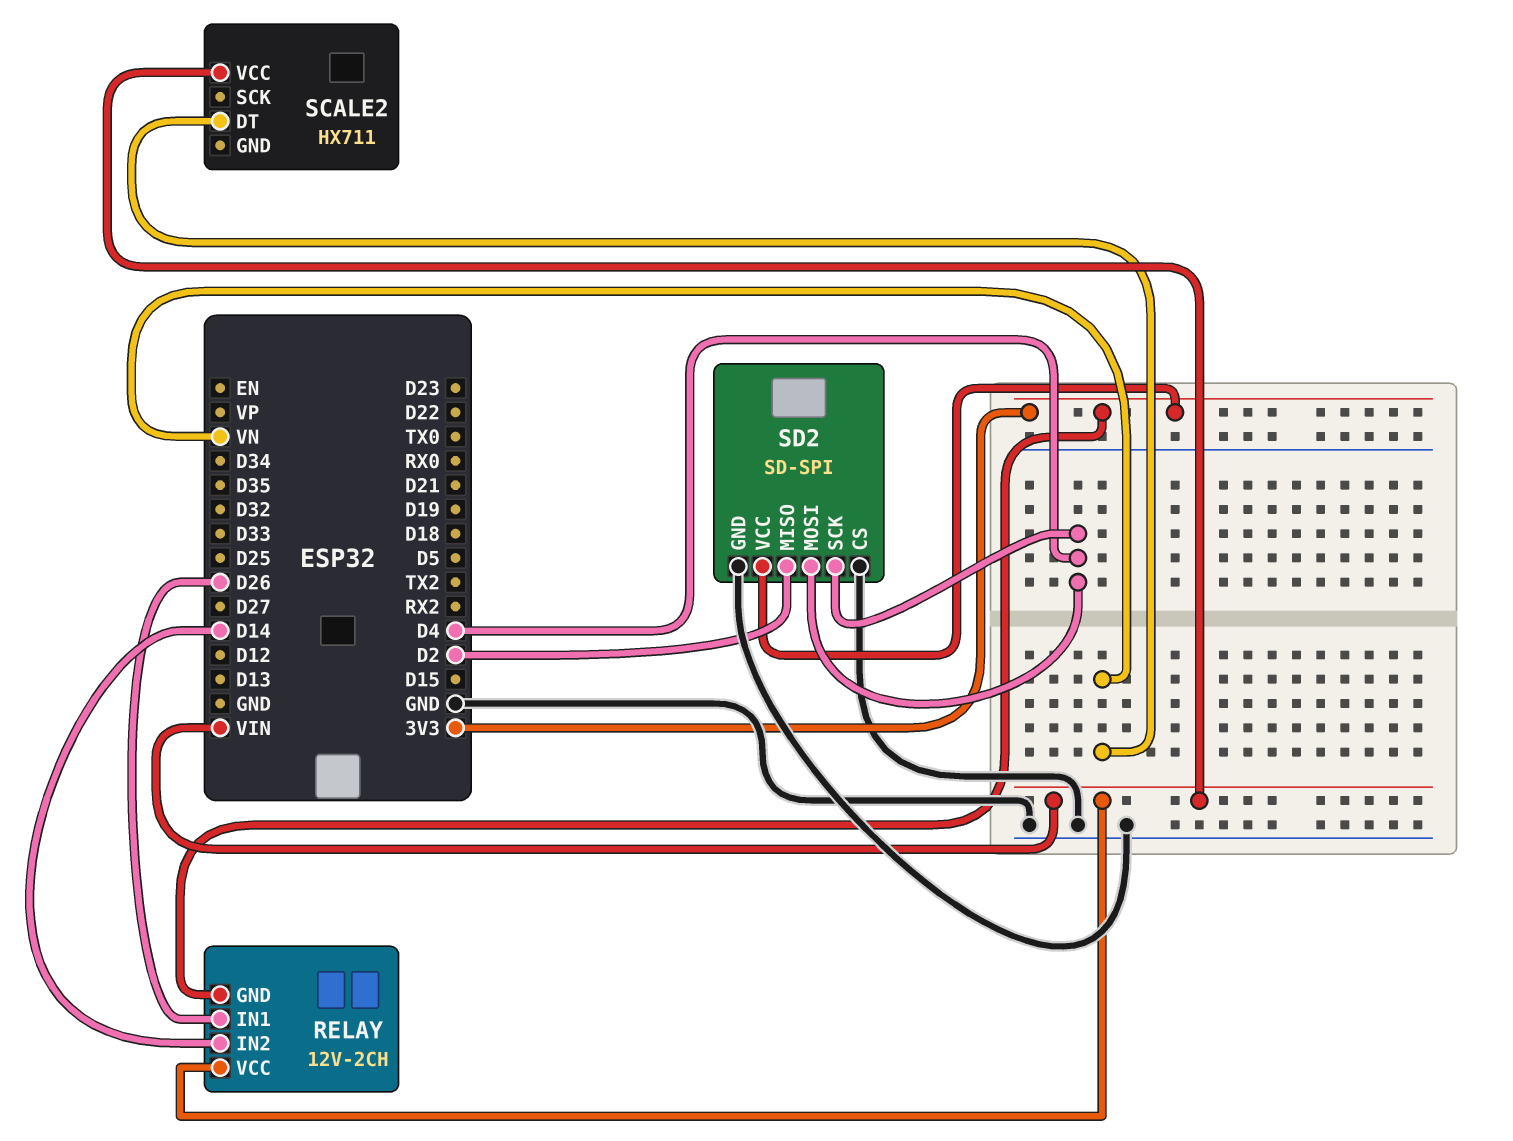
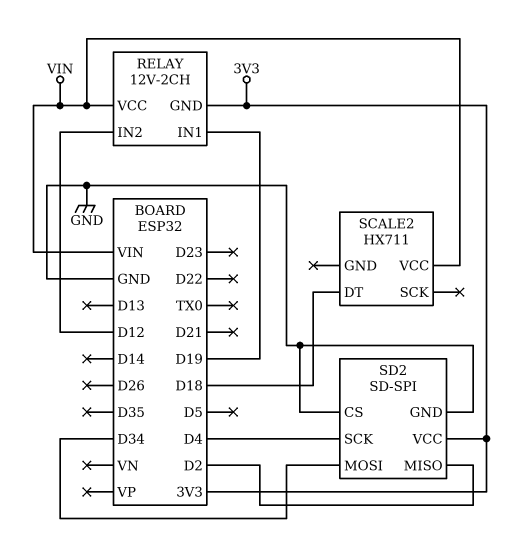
RELAY pin IN1: D26 -> D19
RELAY pin IN2: D14 -> D12
SCALE2 pin DT: VN -> D18
SD2 pin MOSI: D4 -> D34

